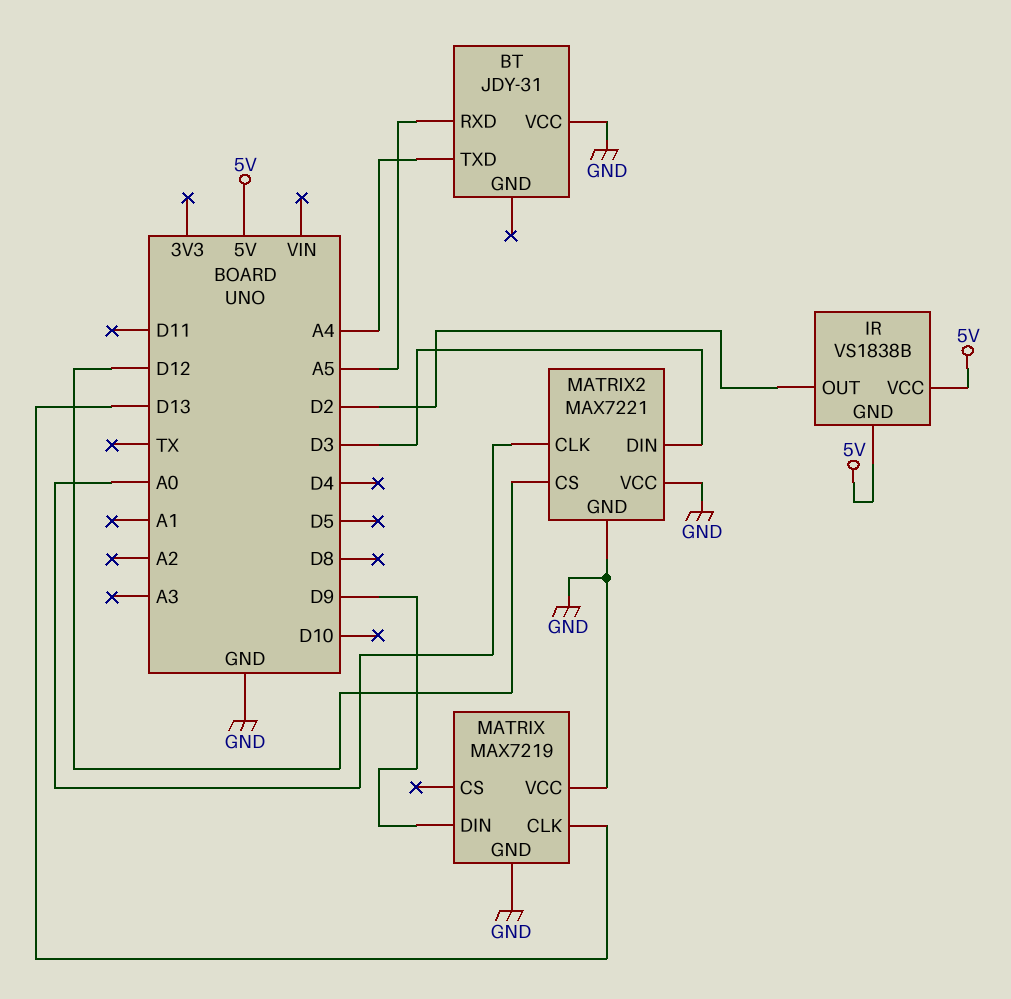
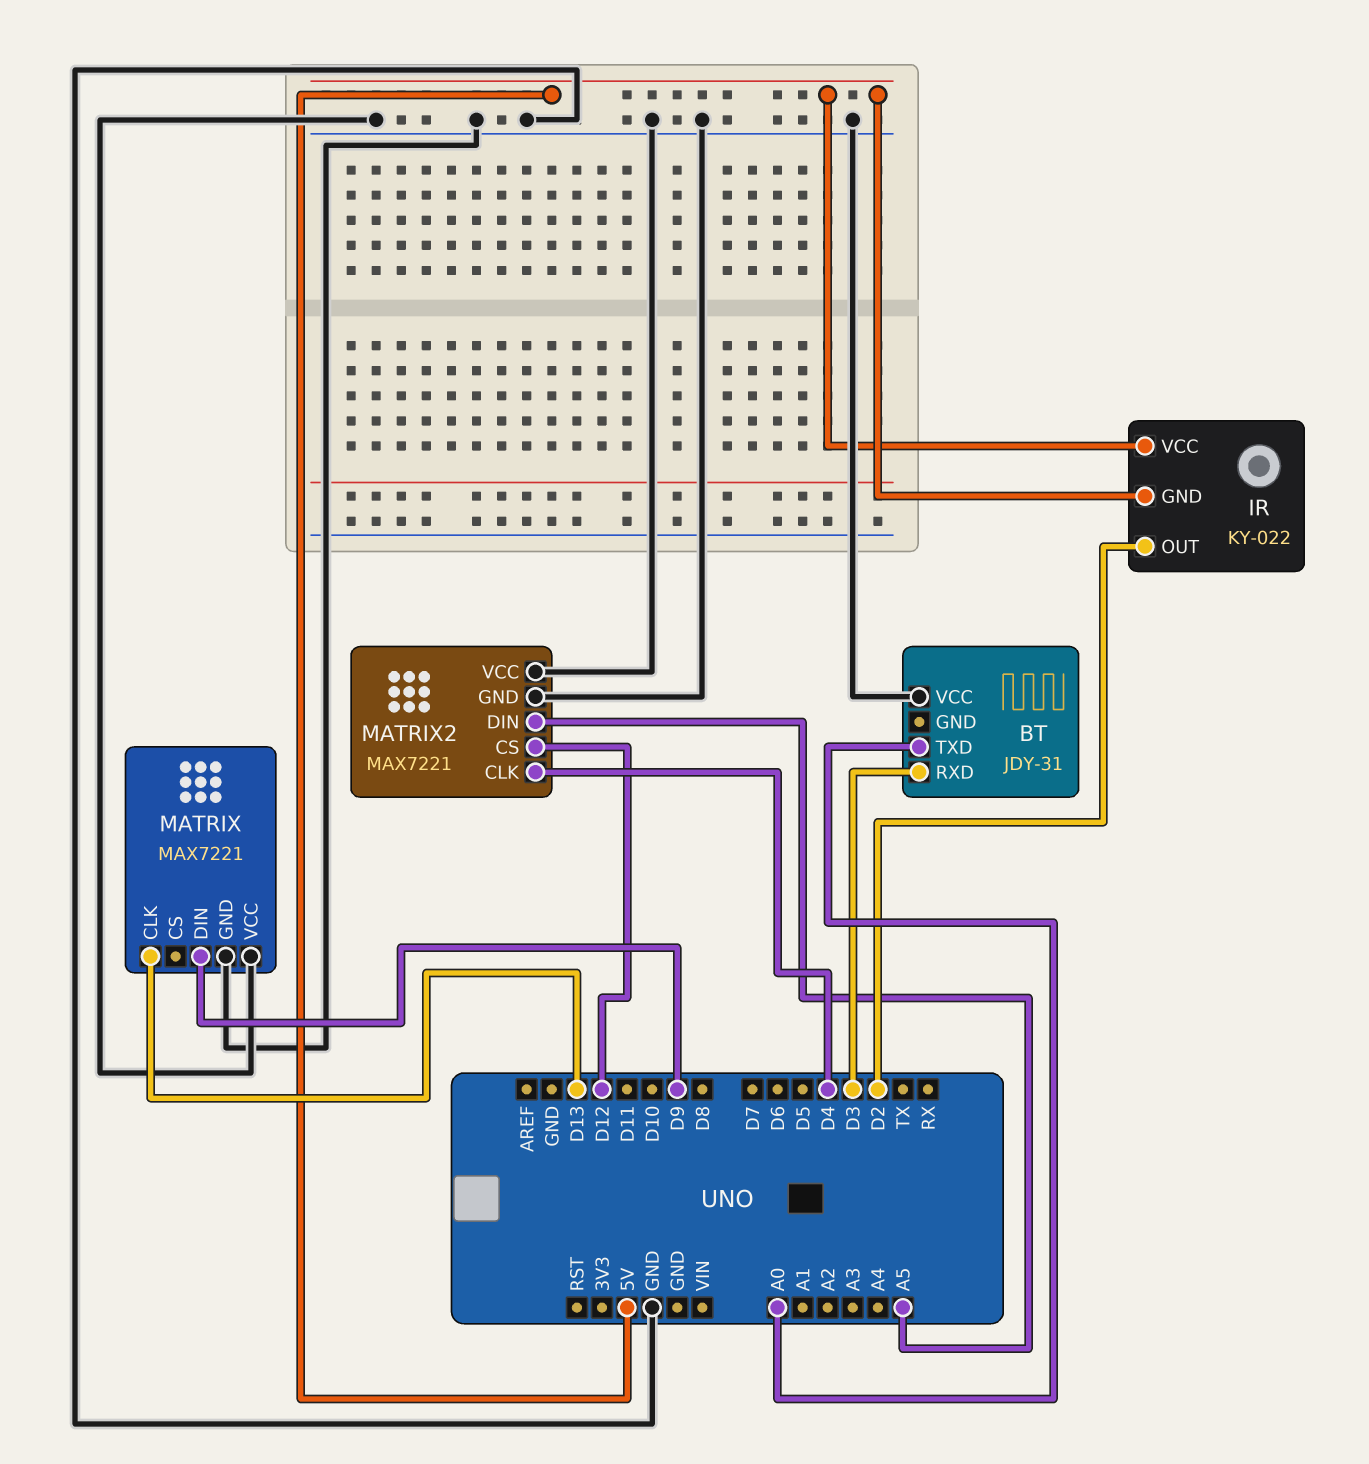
BT pin RXD: A5 -> D3
BT pin TXD: A4 -> A0
IR: VS1838B -> KY-022
MATRIX: MAX7219 -> MAX7221
MATRIX2 pin CLK: A0 -> D4
MATRIX2 pin DIN: D3 -> A5

